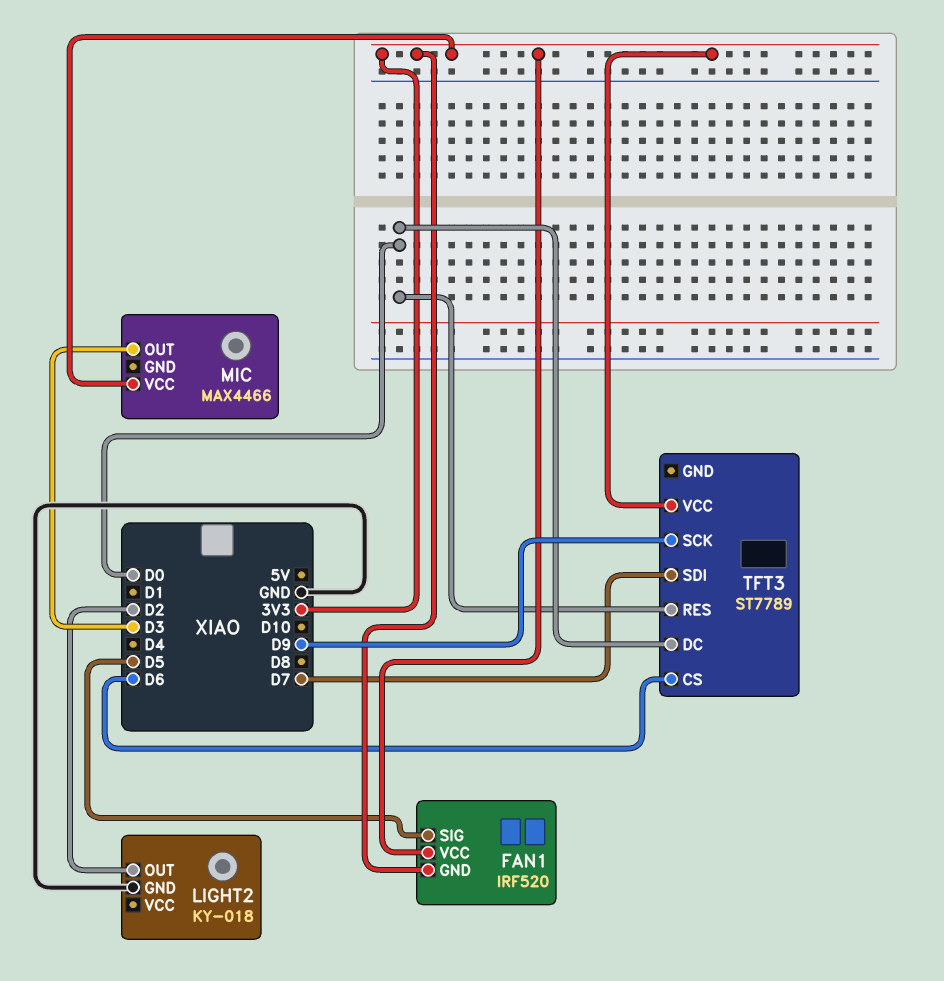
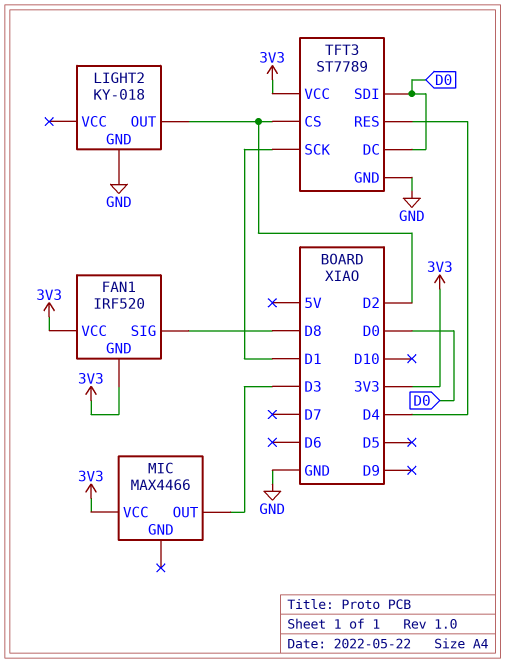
FAN1 pin SIG: D5 -> D8
TFT3 pin CS: D6 -> D2
TFT3 pin GND: none -> GND
TFT3 pin RES: D0 -> D4
TFT3 pin SCK: D9 -> D1
TFT3 pin SDI: D7 -> D0

